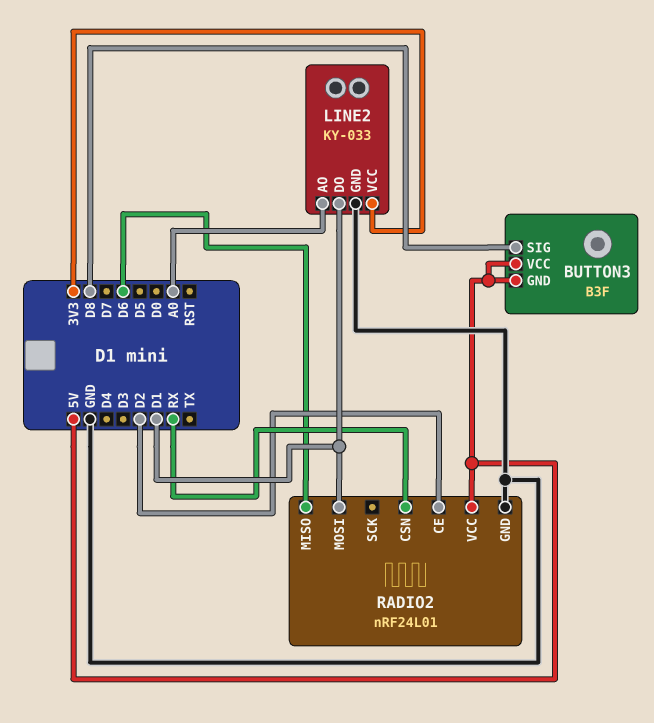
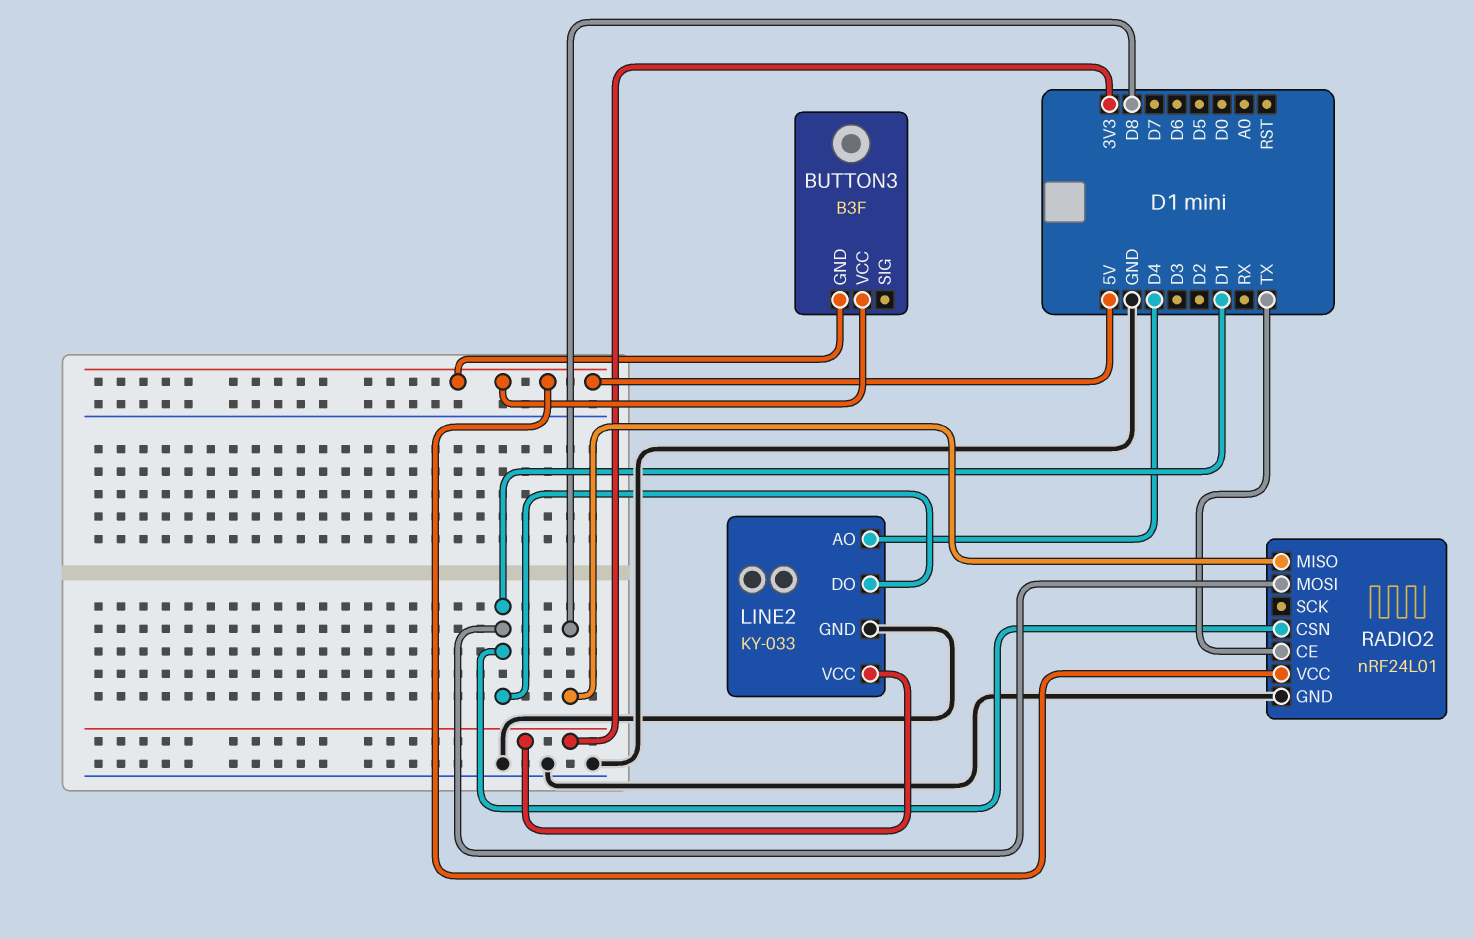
BUTTON3 pin SIG: D8 -> none
LINE2 pin AO: A0 -> D4
RADIO2 pin CE: D2 -> TX
RADIO2 pin CSN: RX -> D1
RADIO2 pin MISO: D6 -> D8

